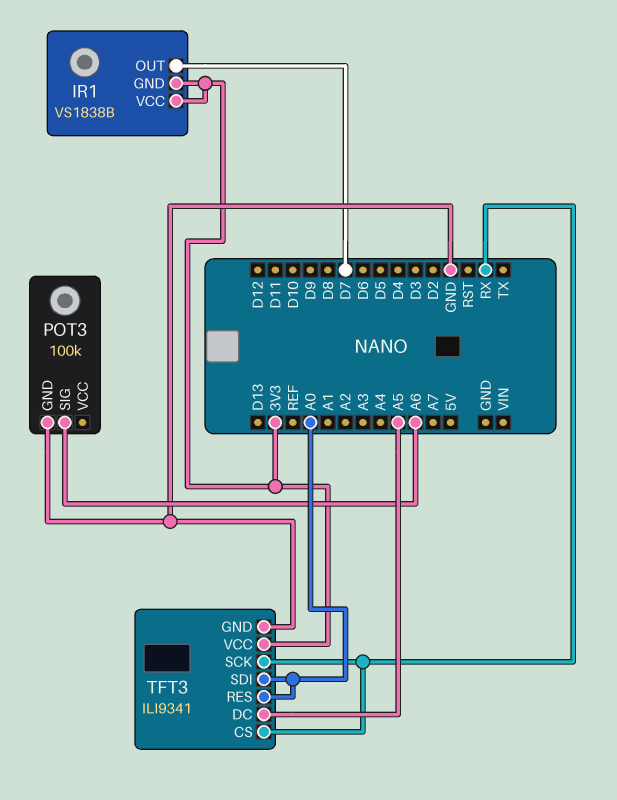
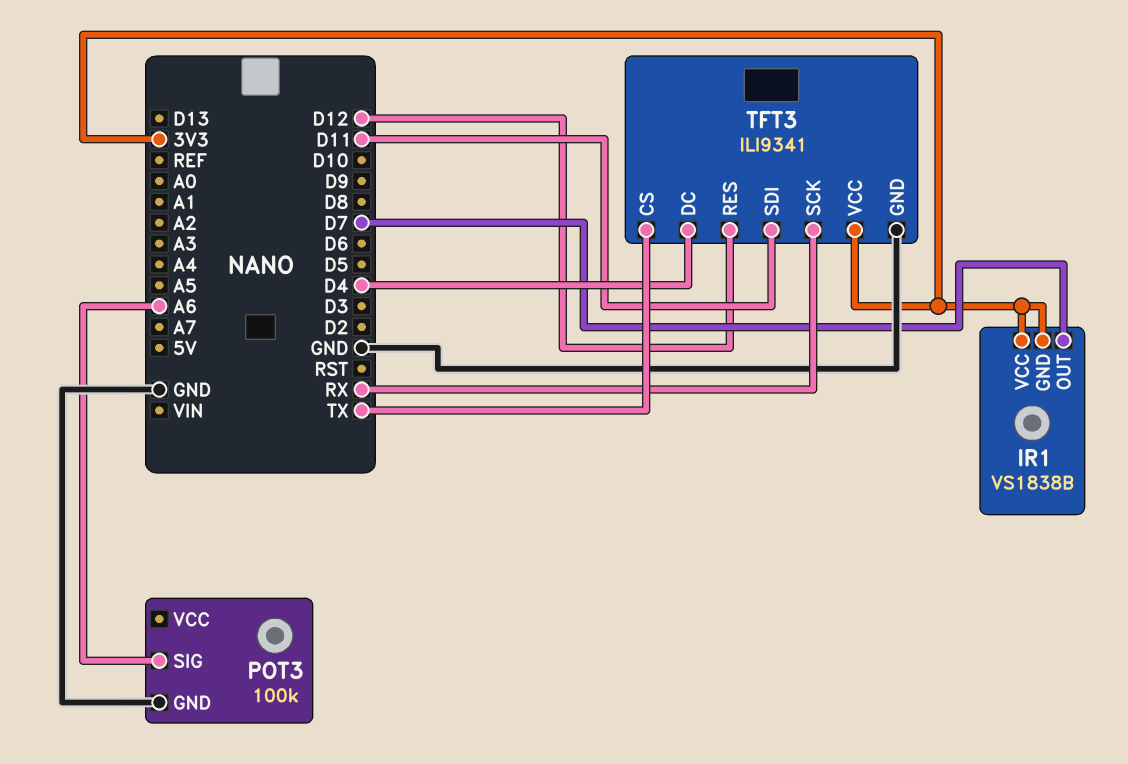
TFT3 pin CS: RX -> TX
TFT3 pin DC: A5 -> D4
TFT3 pin RES: A0 -> D12
TFT3 pin SDI: A0 -> D11

